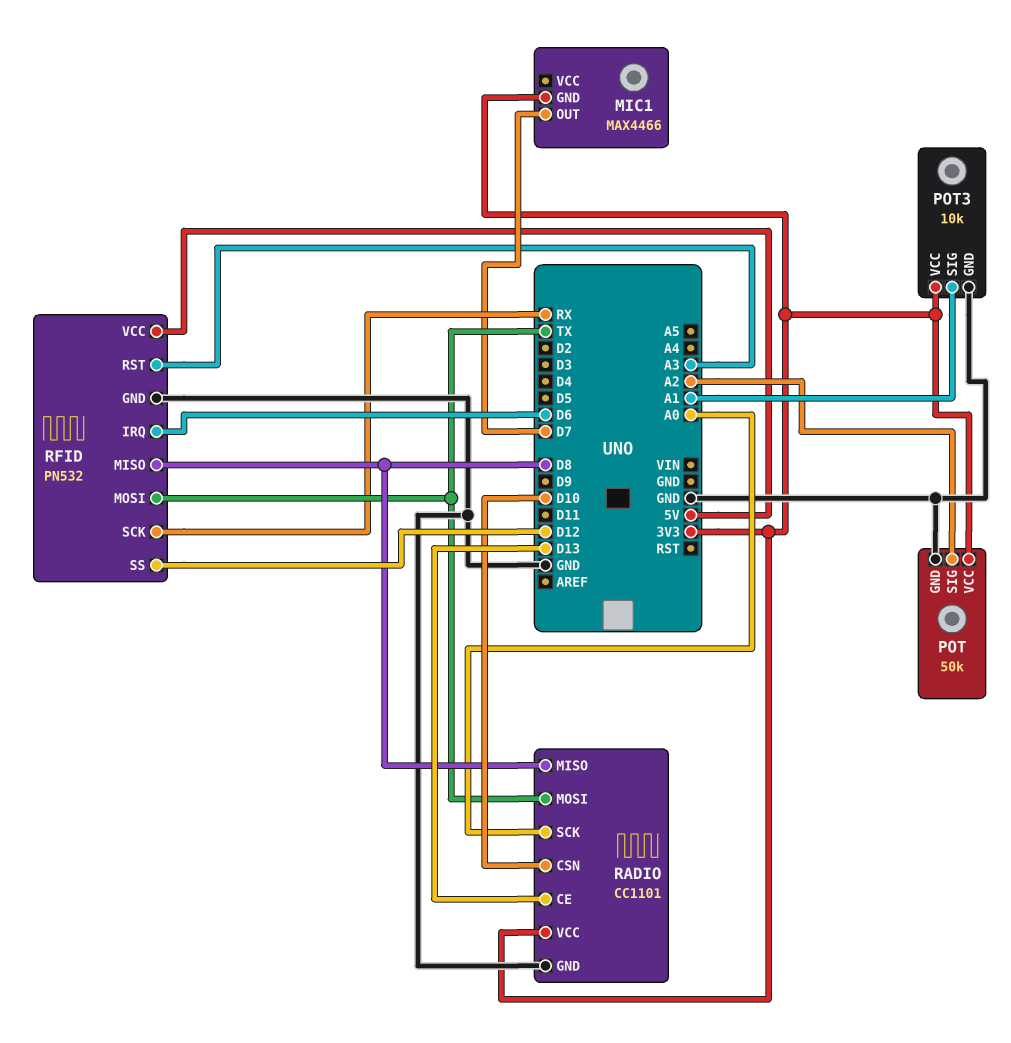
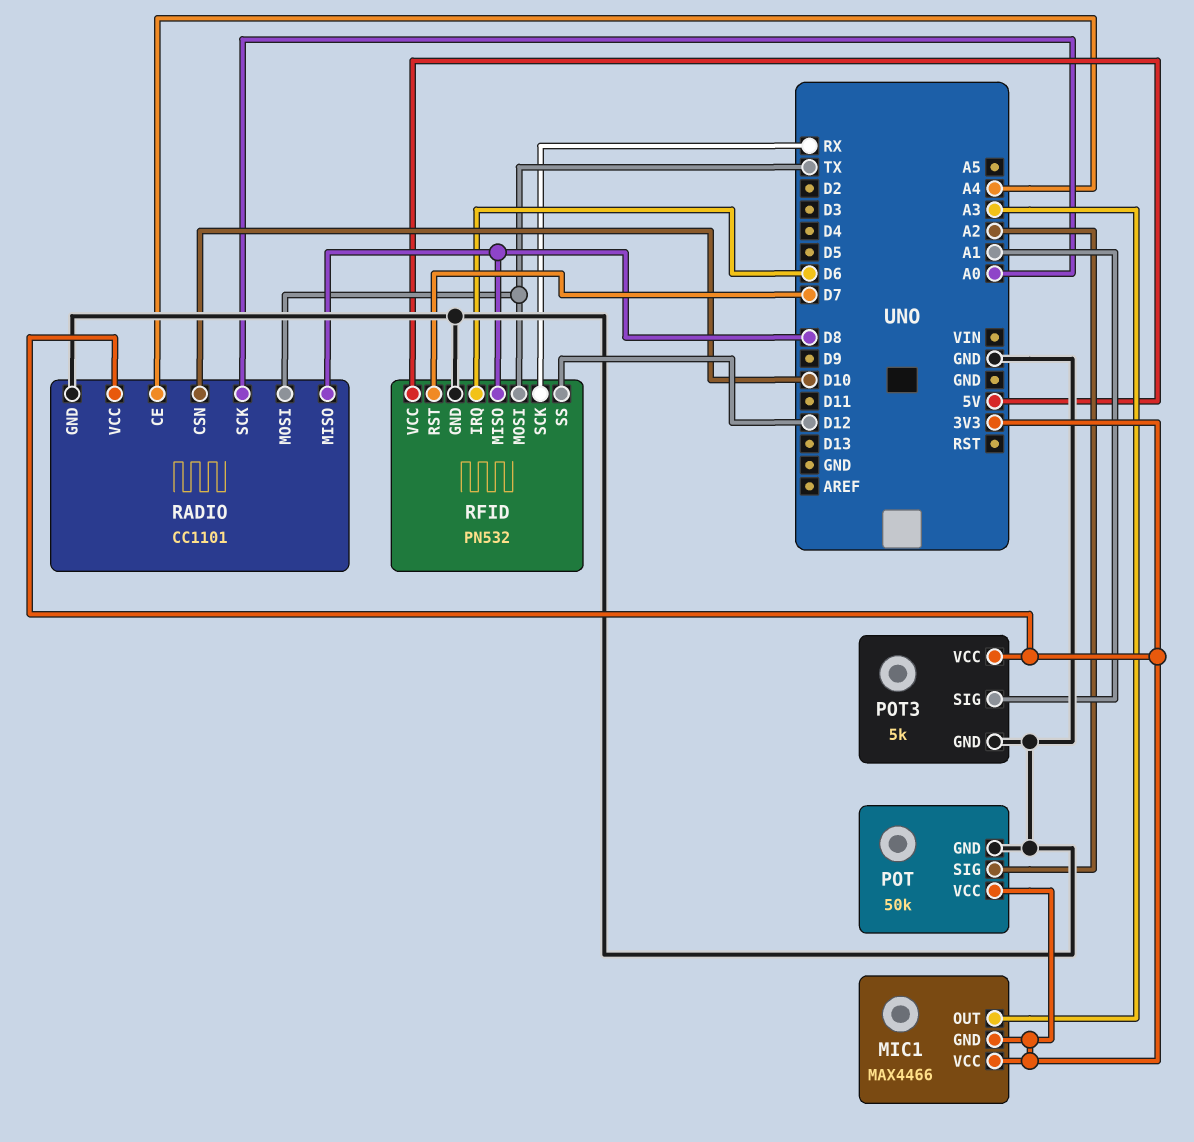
MIC1 pin OUT: D7 -> A3
MIC1 pin VCC: none -> 3V3
POT3: 10k -> 5k
RADIO pin CE: D13 -> A4
RFID pin RST: A3 -> D7

